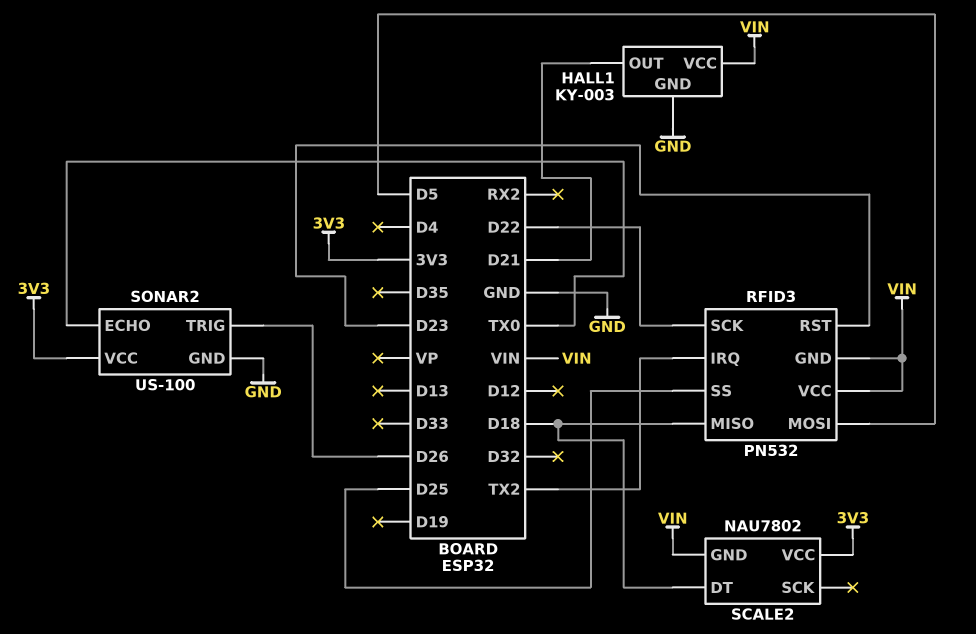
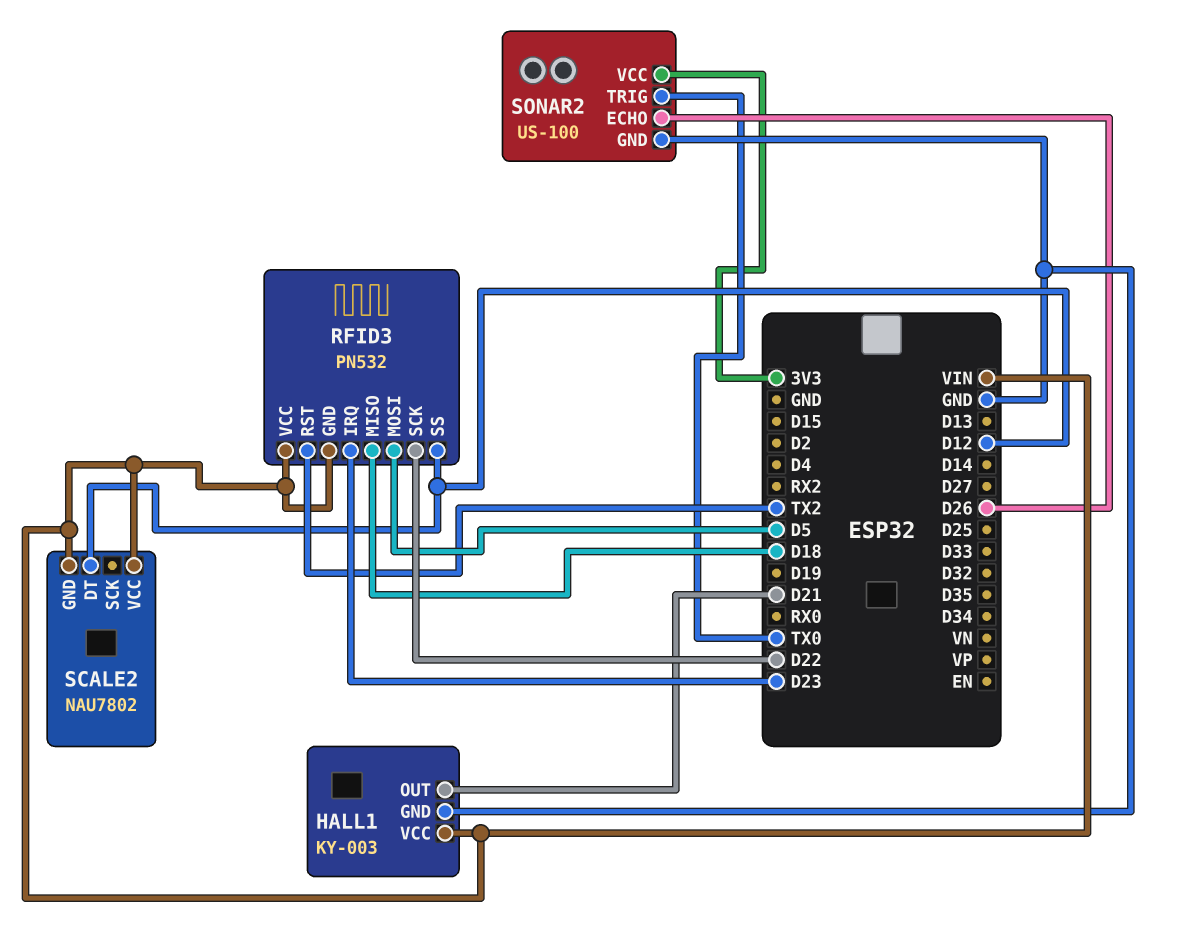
RFID3 pin IRQ: TX2 -> D23
RFID3 pin RST: D23 -> TX2
RFID3 pin SS: D25 -> D12
SCALE2 pin DT: D18 -> D12
SCALE2 pin VCC: 3V3 -> VIN
SONAR2 pin ECHO: TX0 -> D26
SONAR2 pin TRIG: D26 -> TX0

